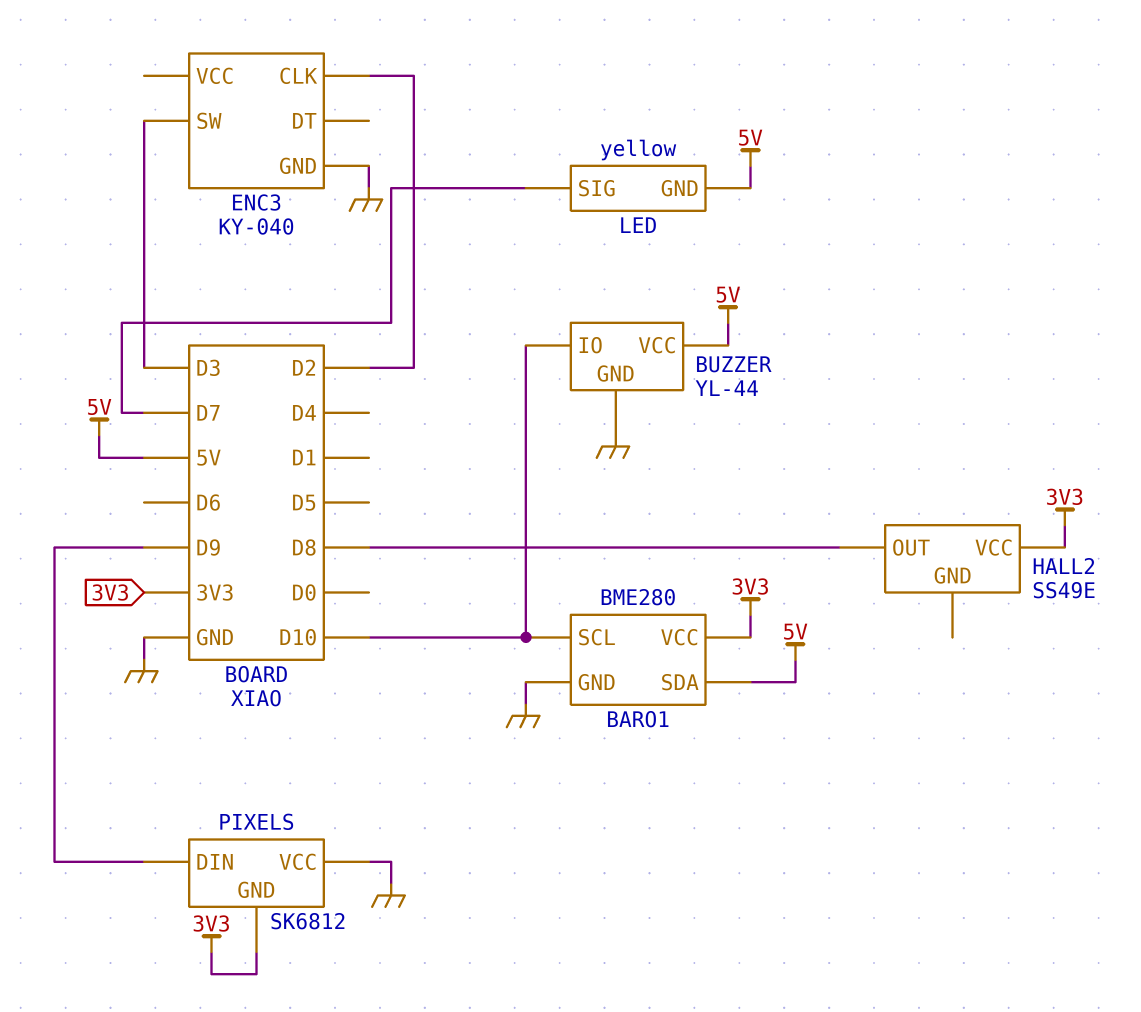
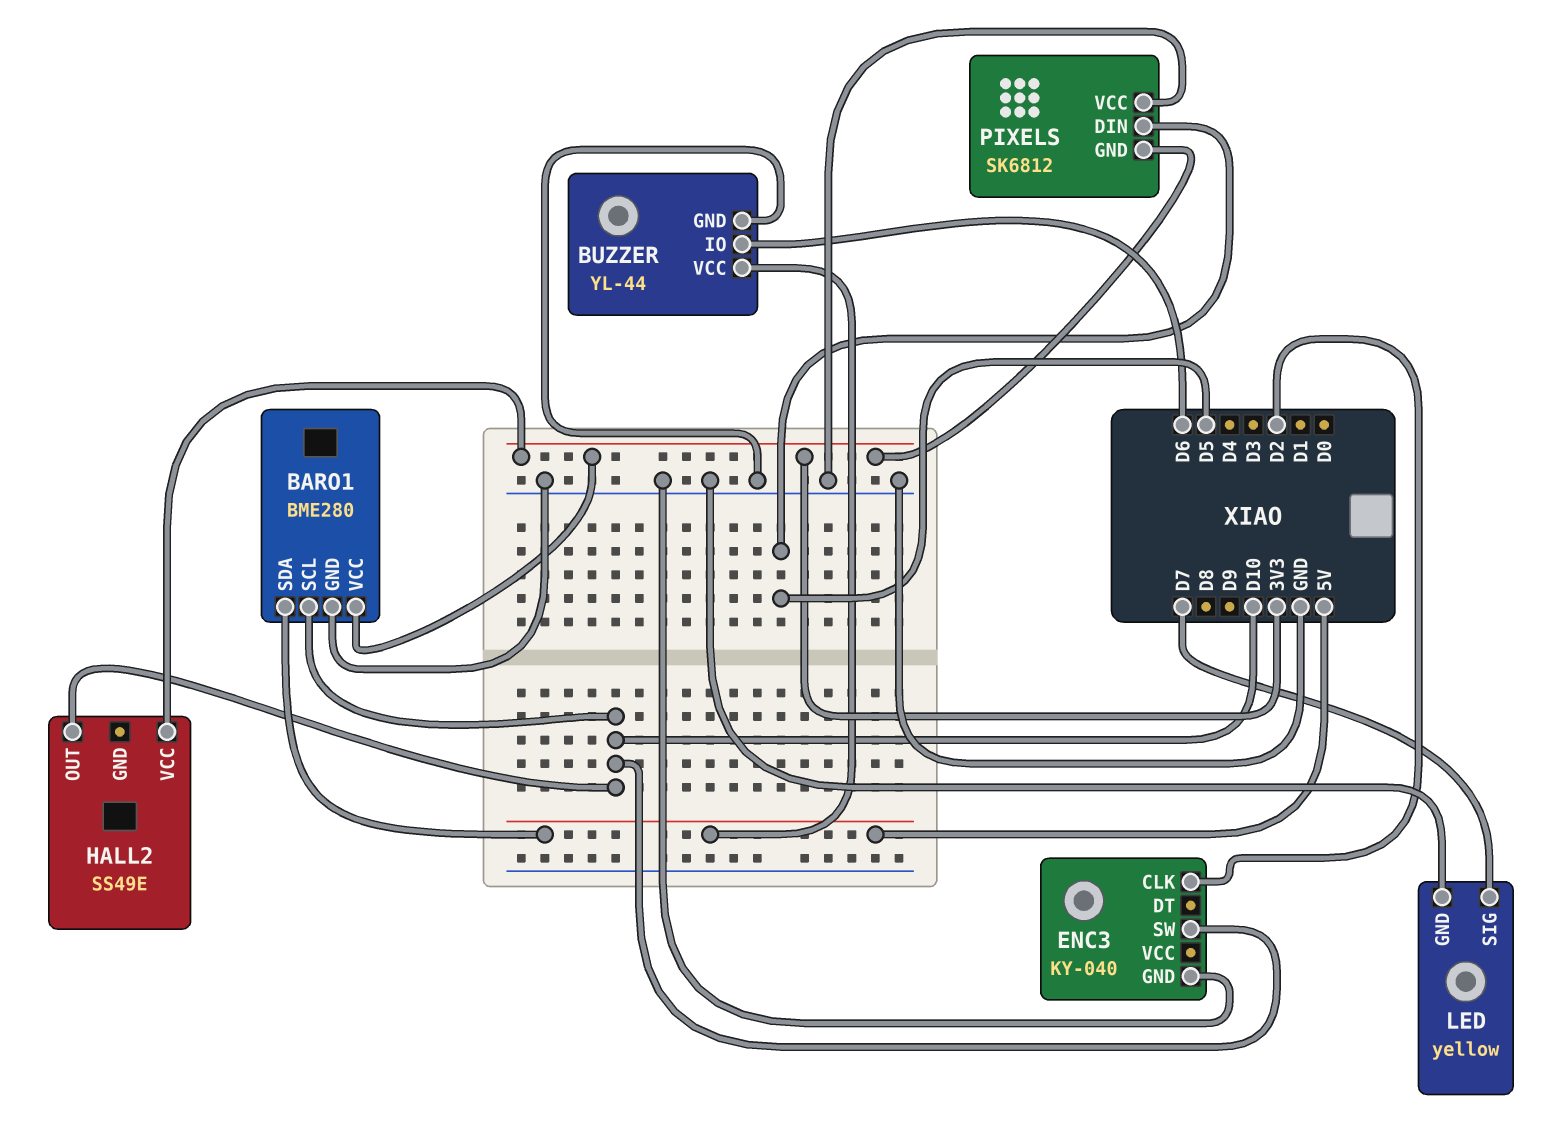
BUZZER pin IO: D10 -> D6
ENC3 pin SW: D3 -> D10
HALL2 pin OUT: D8 -> D10
LED pin GND: 5V -> GND
PIXELS pin DIN: D9 -> D5

